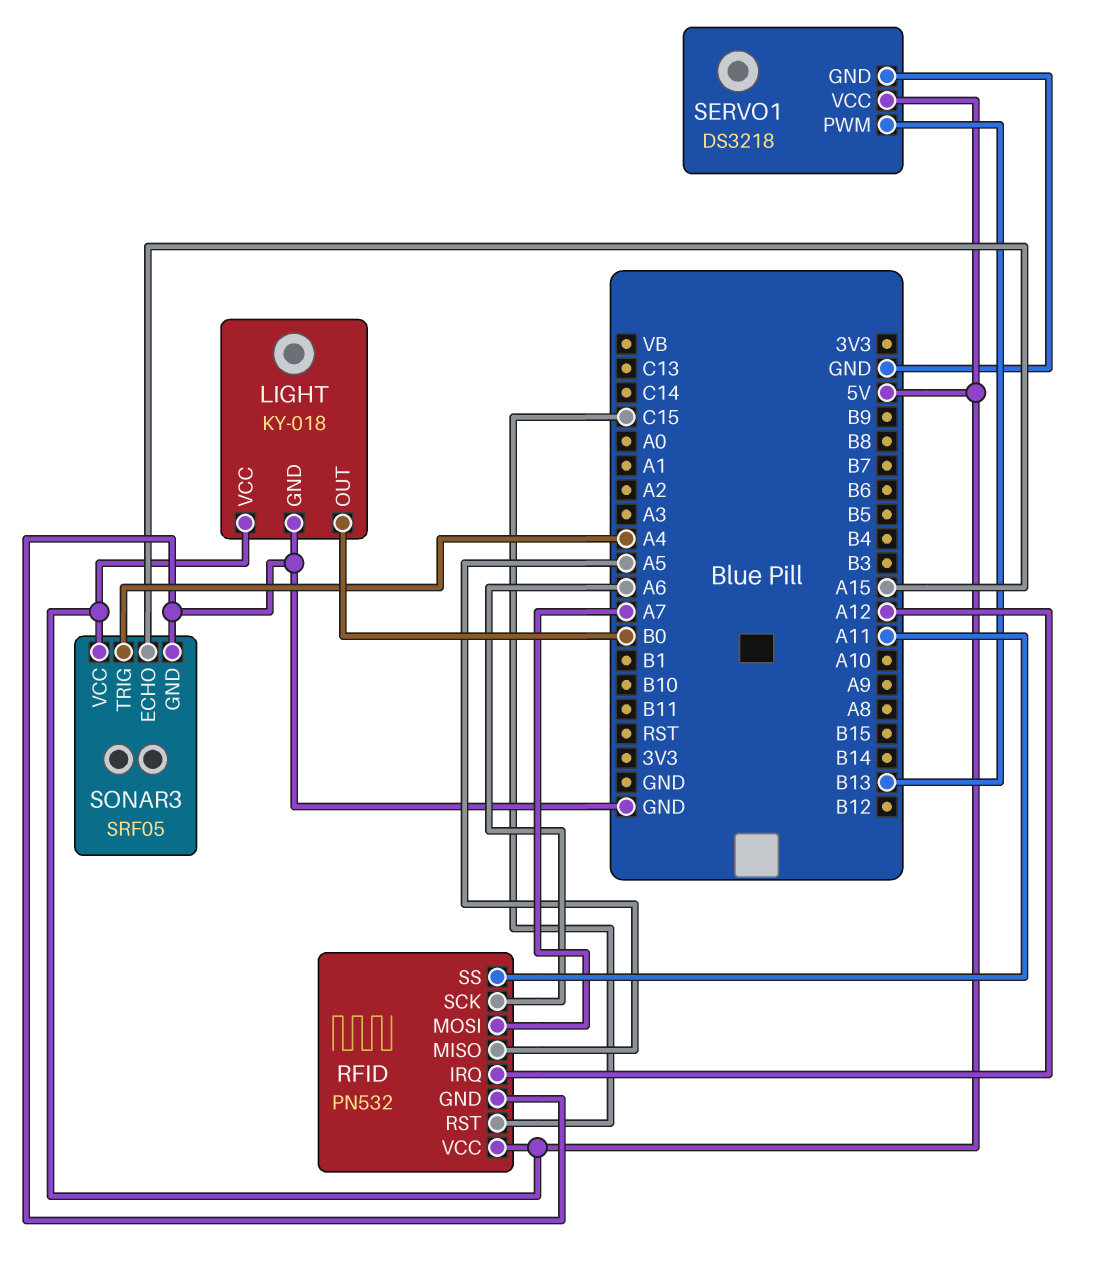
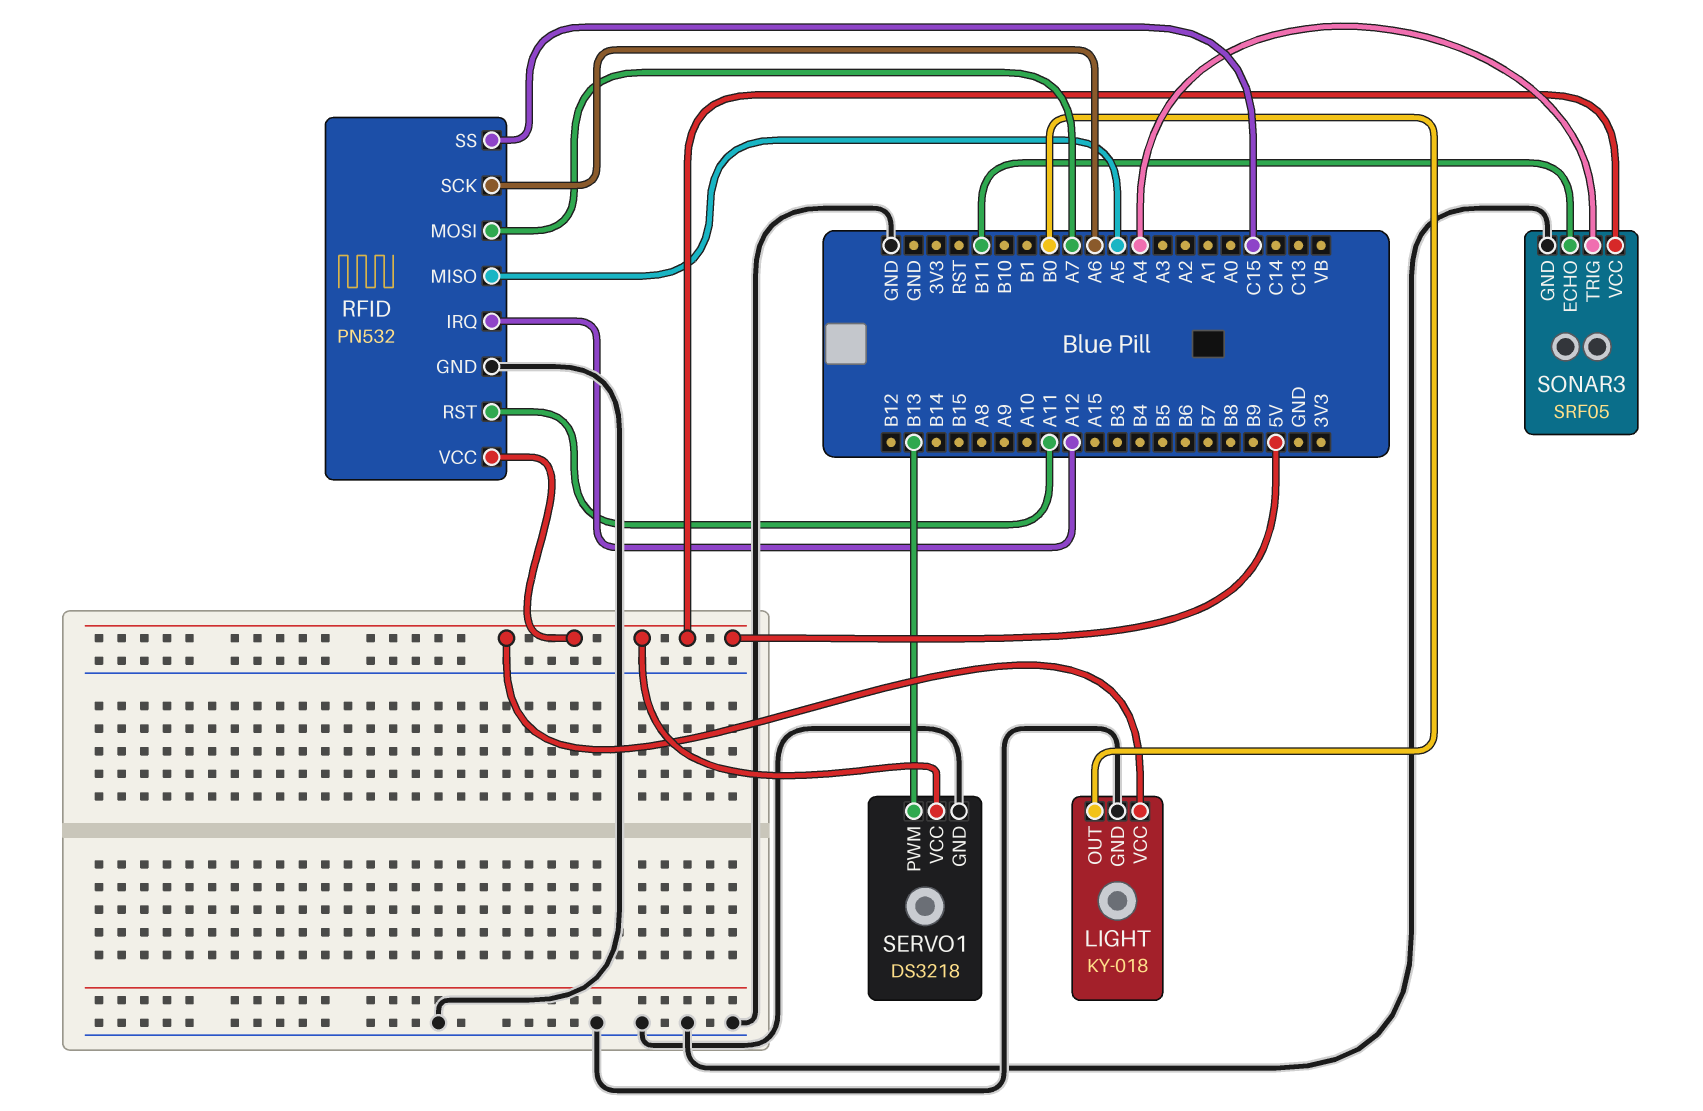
RFID pin RST: C15 -> A11
RFID pin SS: A11 -> C15
SONAR3 pin ECHO: A15 -> B11

